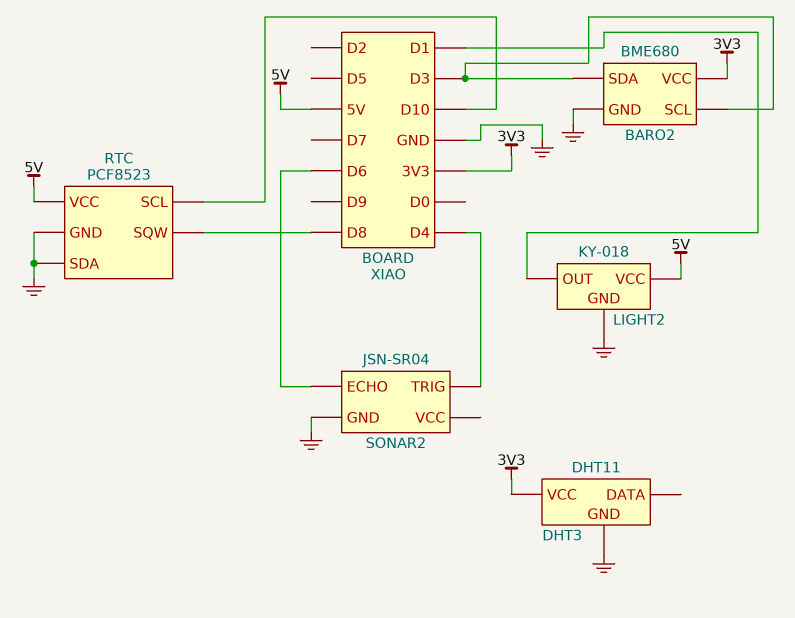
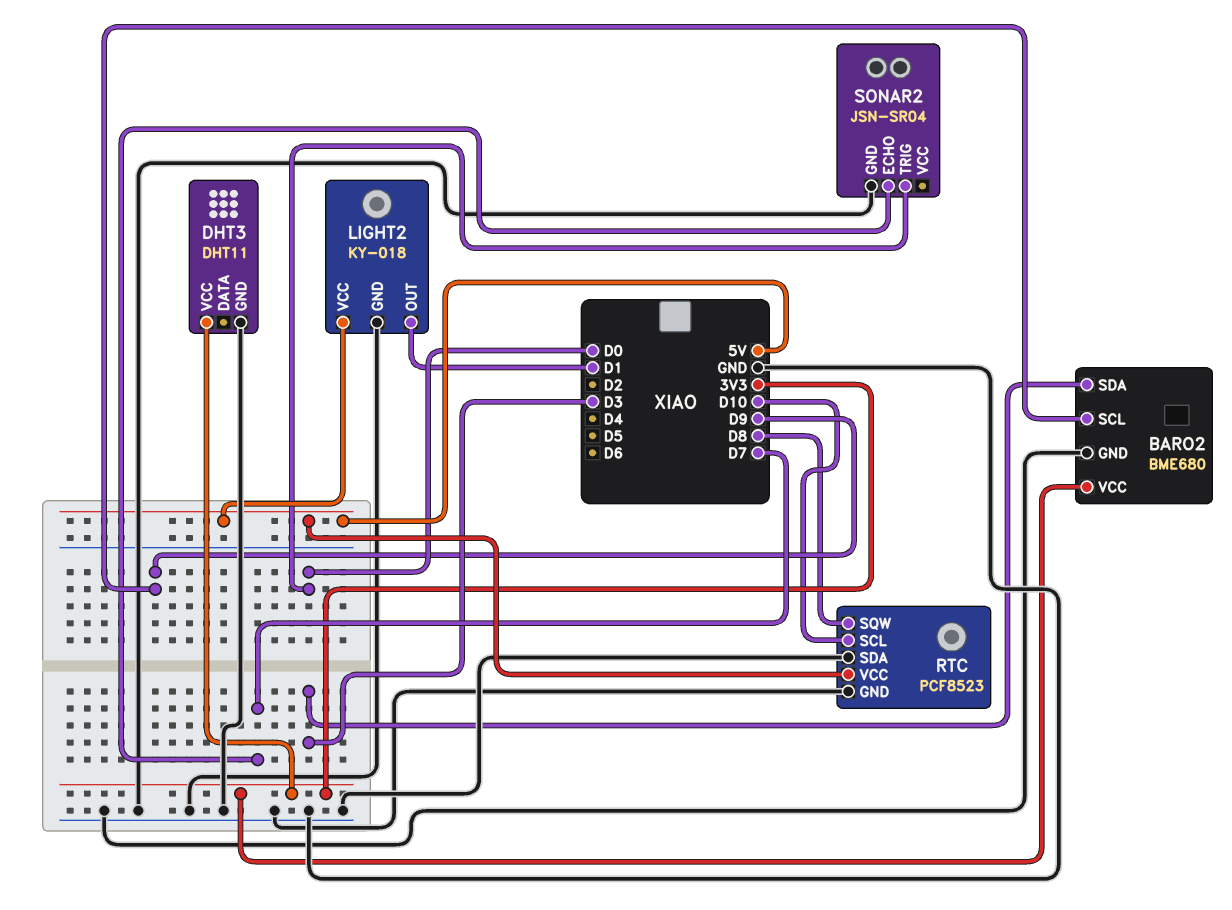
BARO2 pin SCL: D3 -> D9
SONAR2 pin ECHO: D6 -> D7
SONAR2 pin TRIG: D4 -> D0

